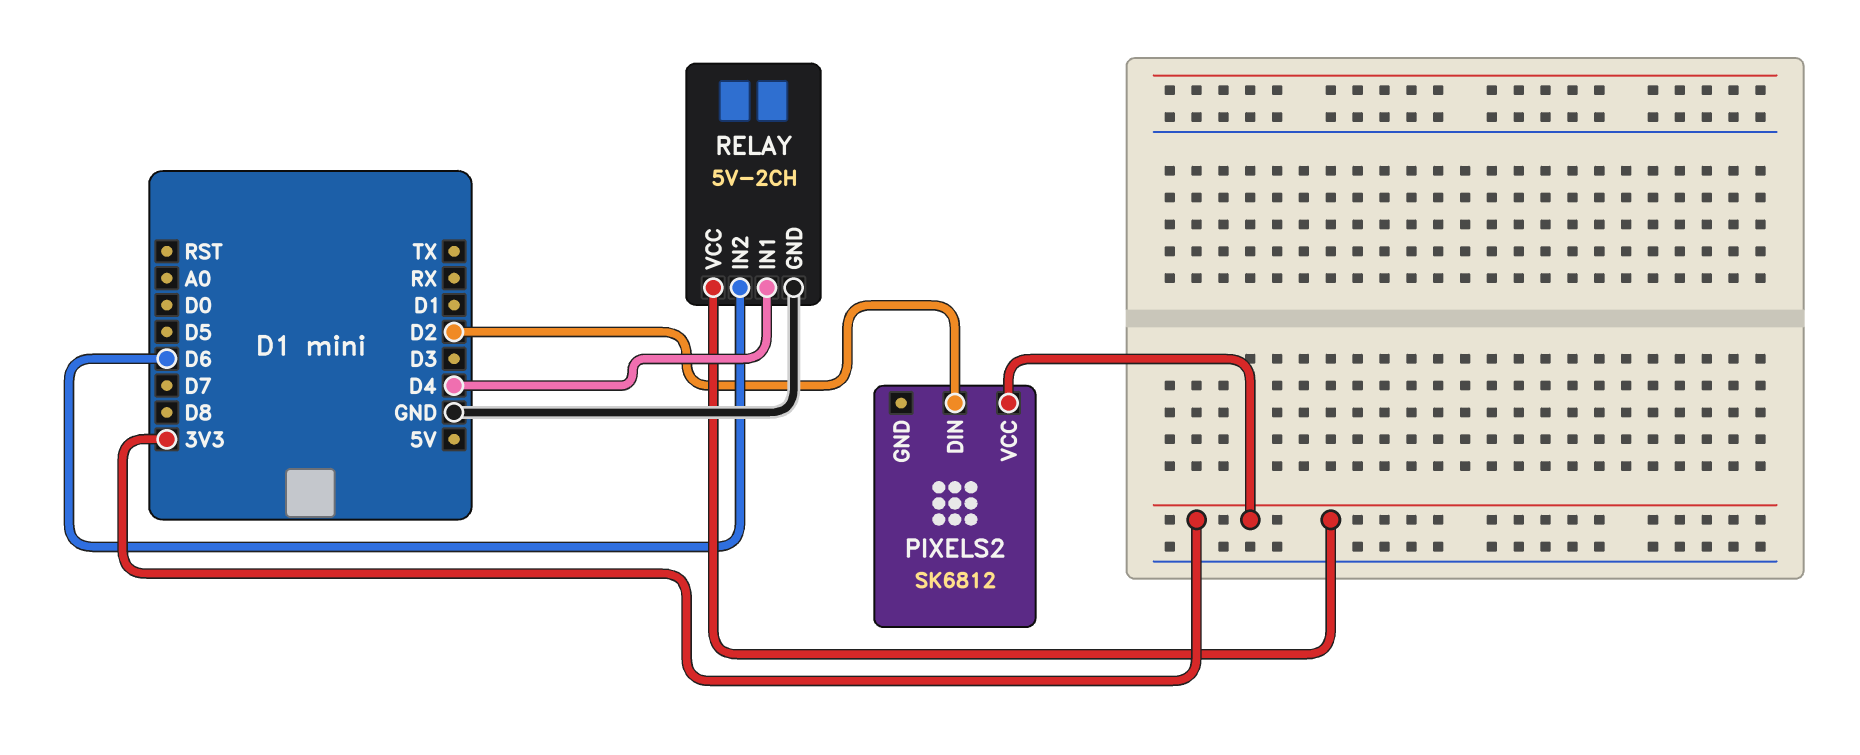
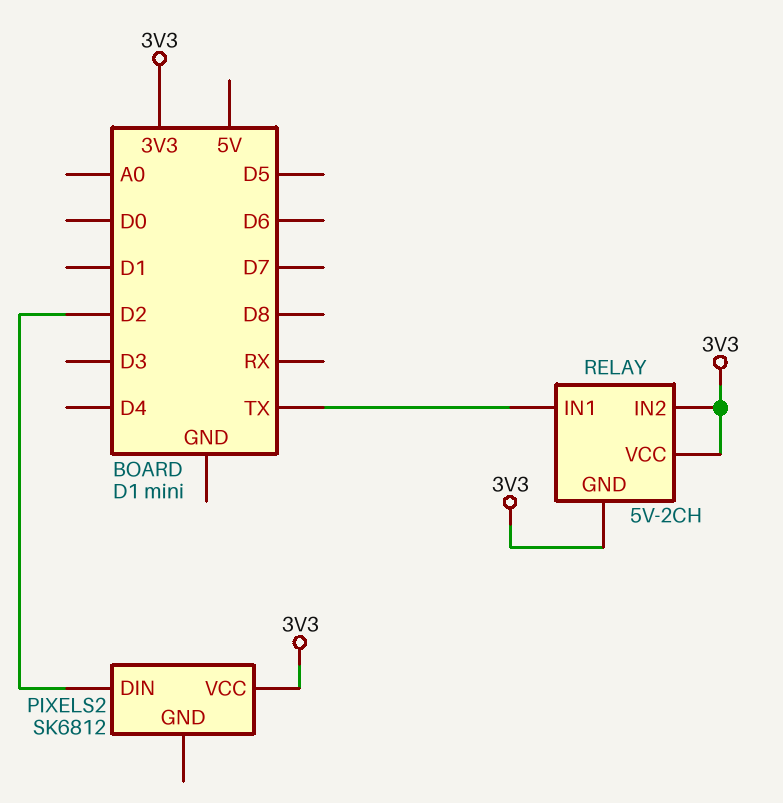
RELAY pin GND: GND -> 3V3
RELAY pin IN1: D4 -> TX
RELAY pin IN2: D6 -> 3V3

